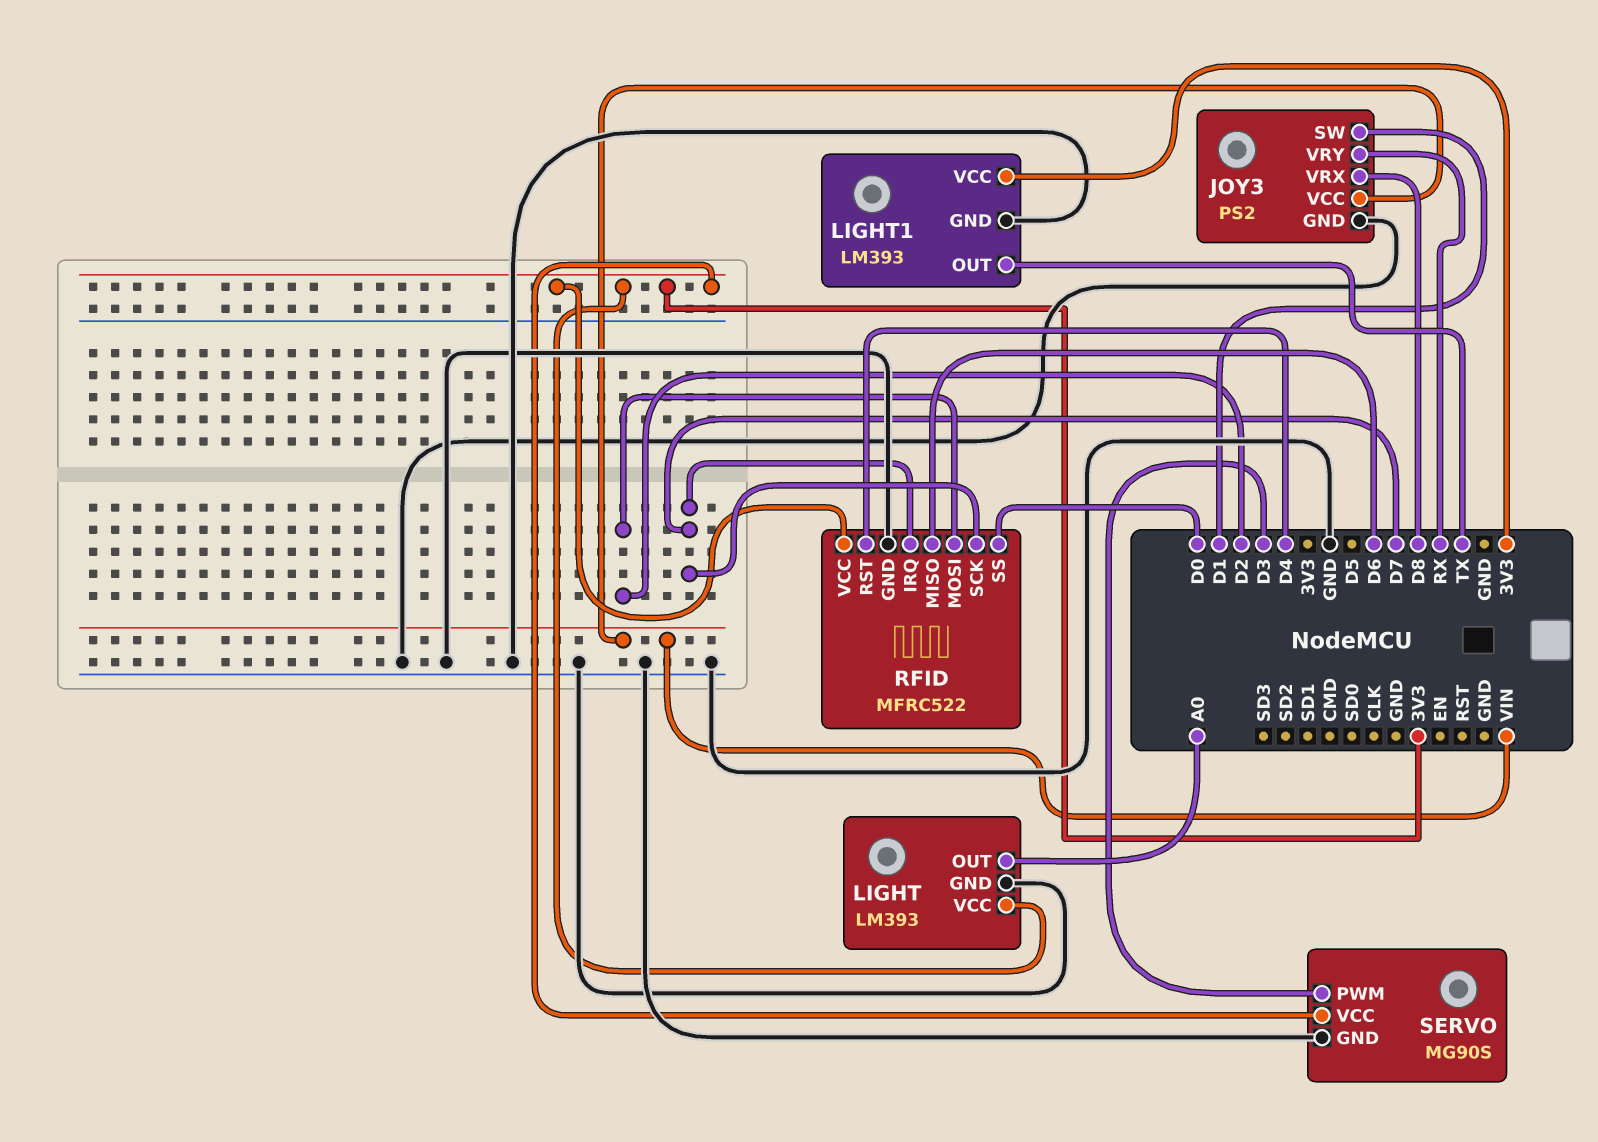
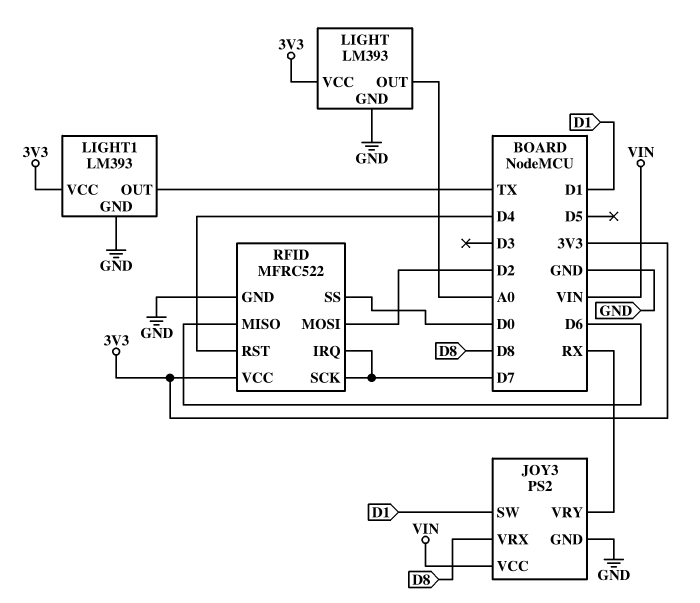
SERVO: MG90S -> none
SERVO pin GND: GND -> none
SERVO pin PWM: D3 -> none
SERVO pin VCC: 3V3 -> none

